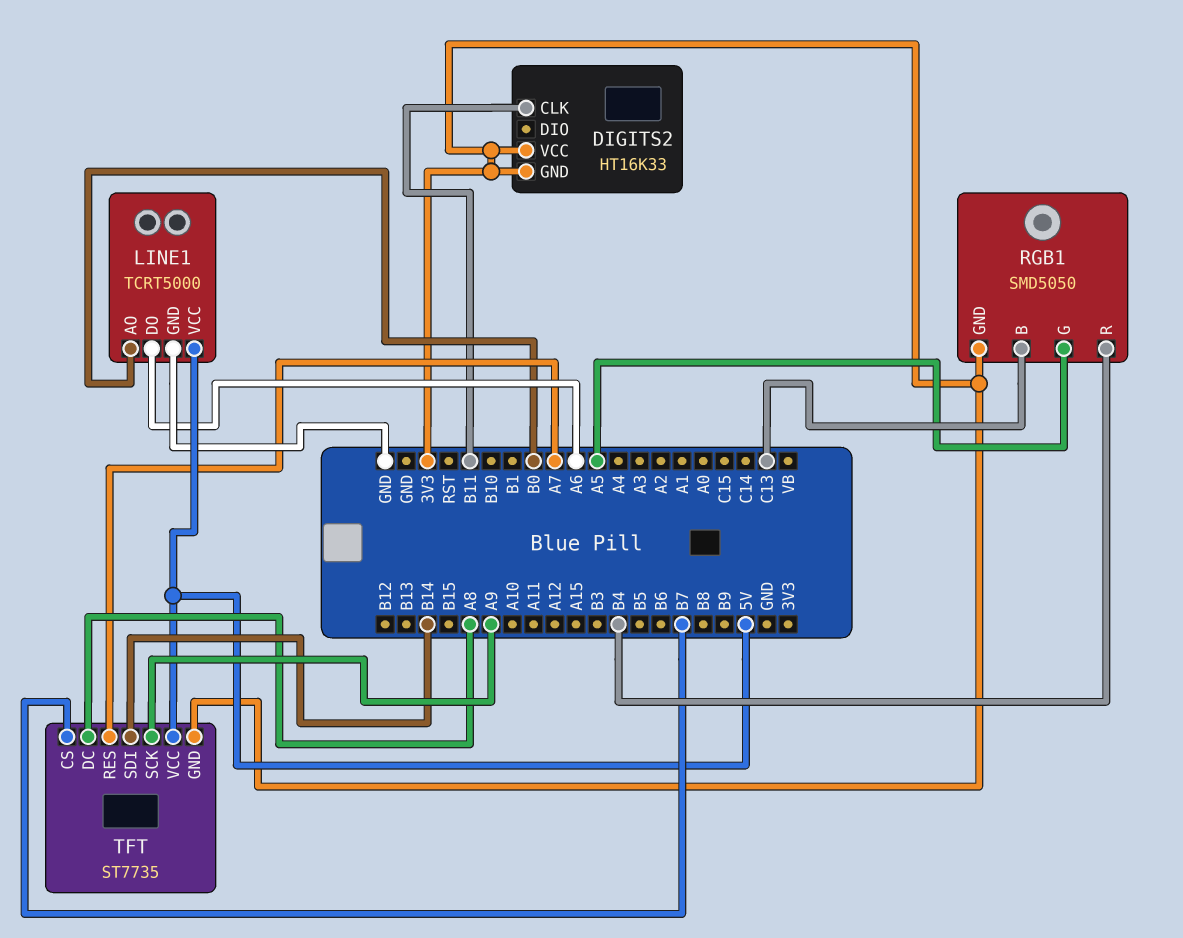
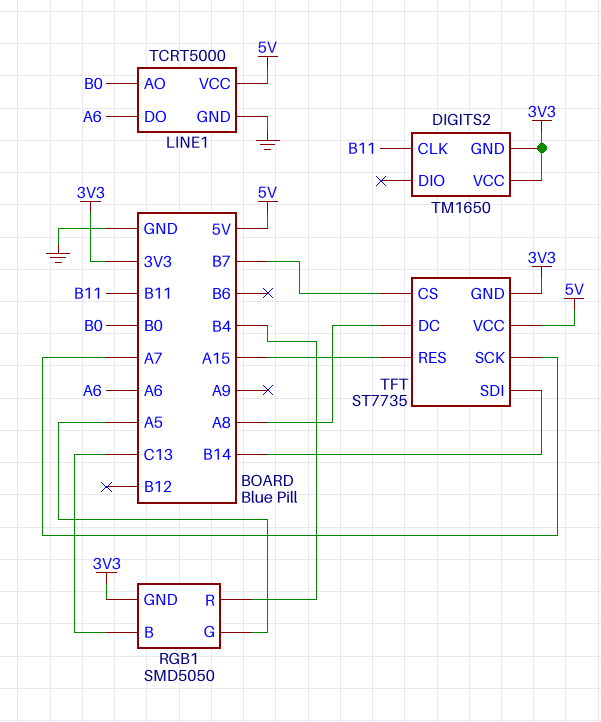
DIGITS2: HT16K33 -> TM1650
TFT pin RES: A7 -> A15
TFT pin SCK: A9 -> A7

